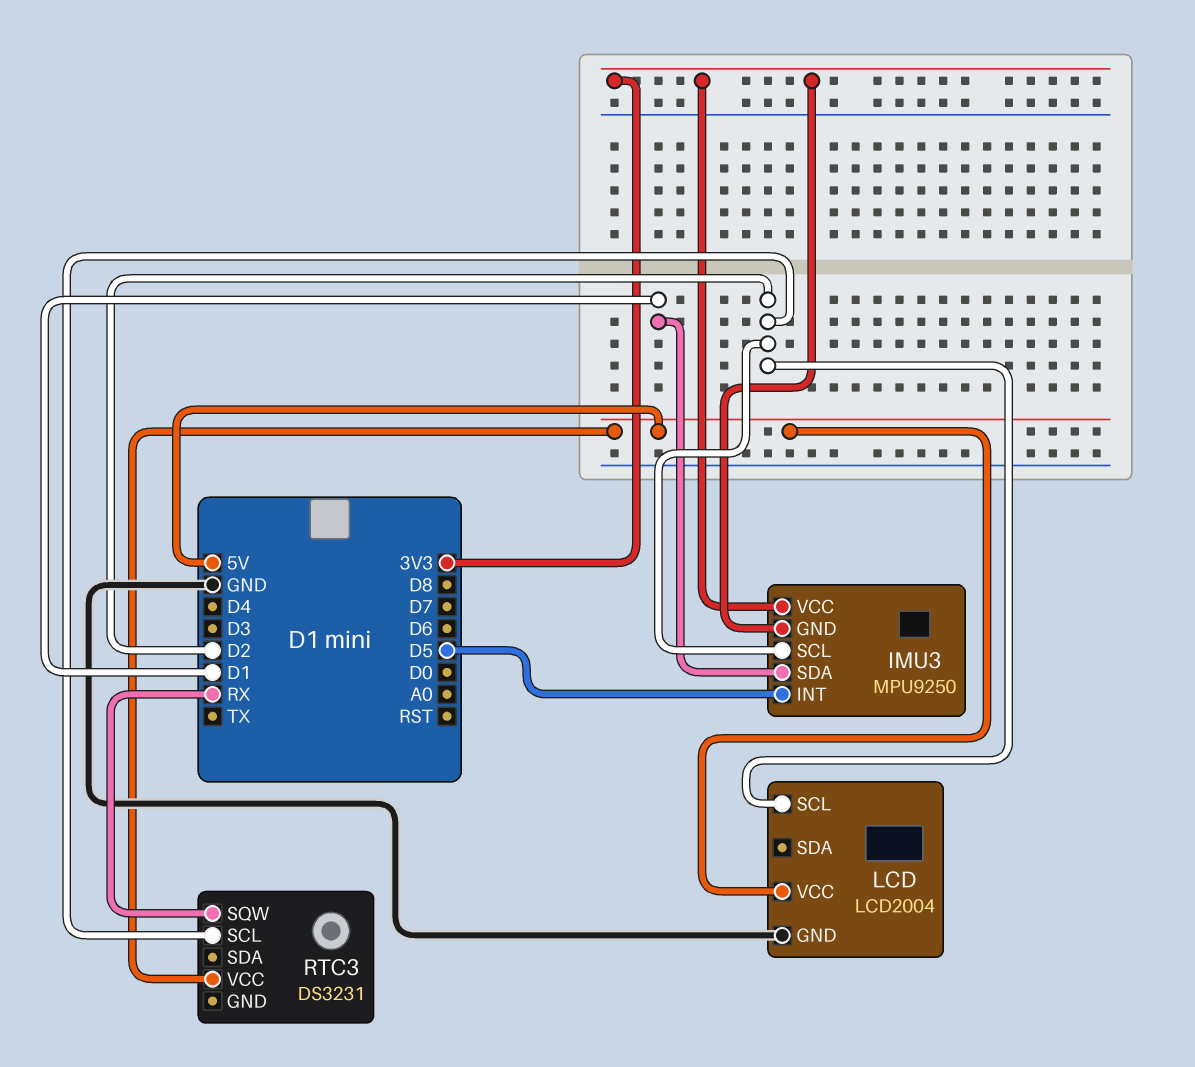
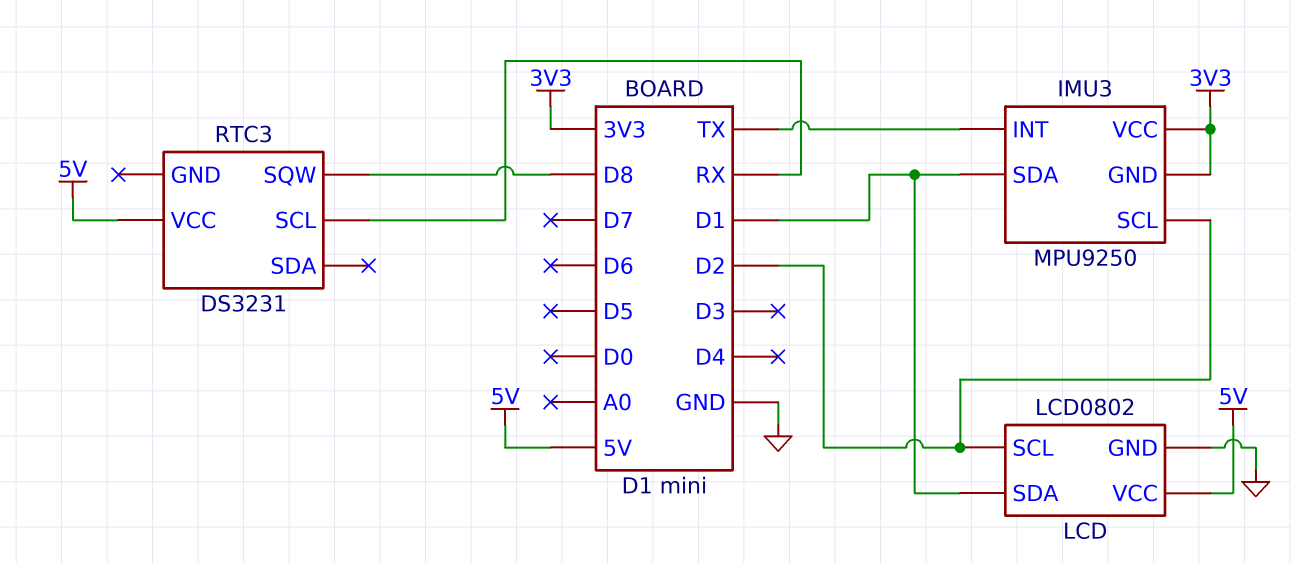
IMU3 pin INT: D5 -> TX
LCD: LCD2004 -> LCD0802
LCD pin SDA: none -> D1
RTC3 pin SCL: D2 -> RX
RTC3 pin SQW: RX -> D8

